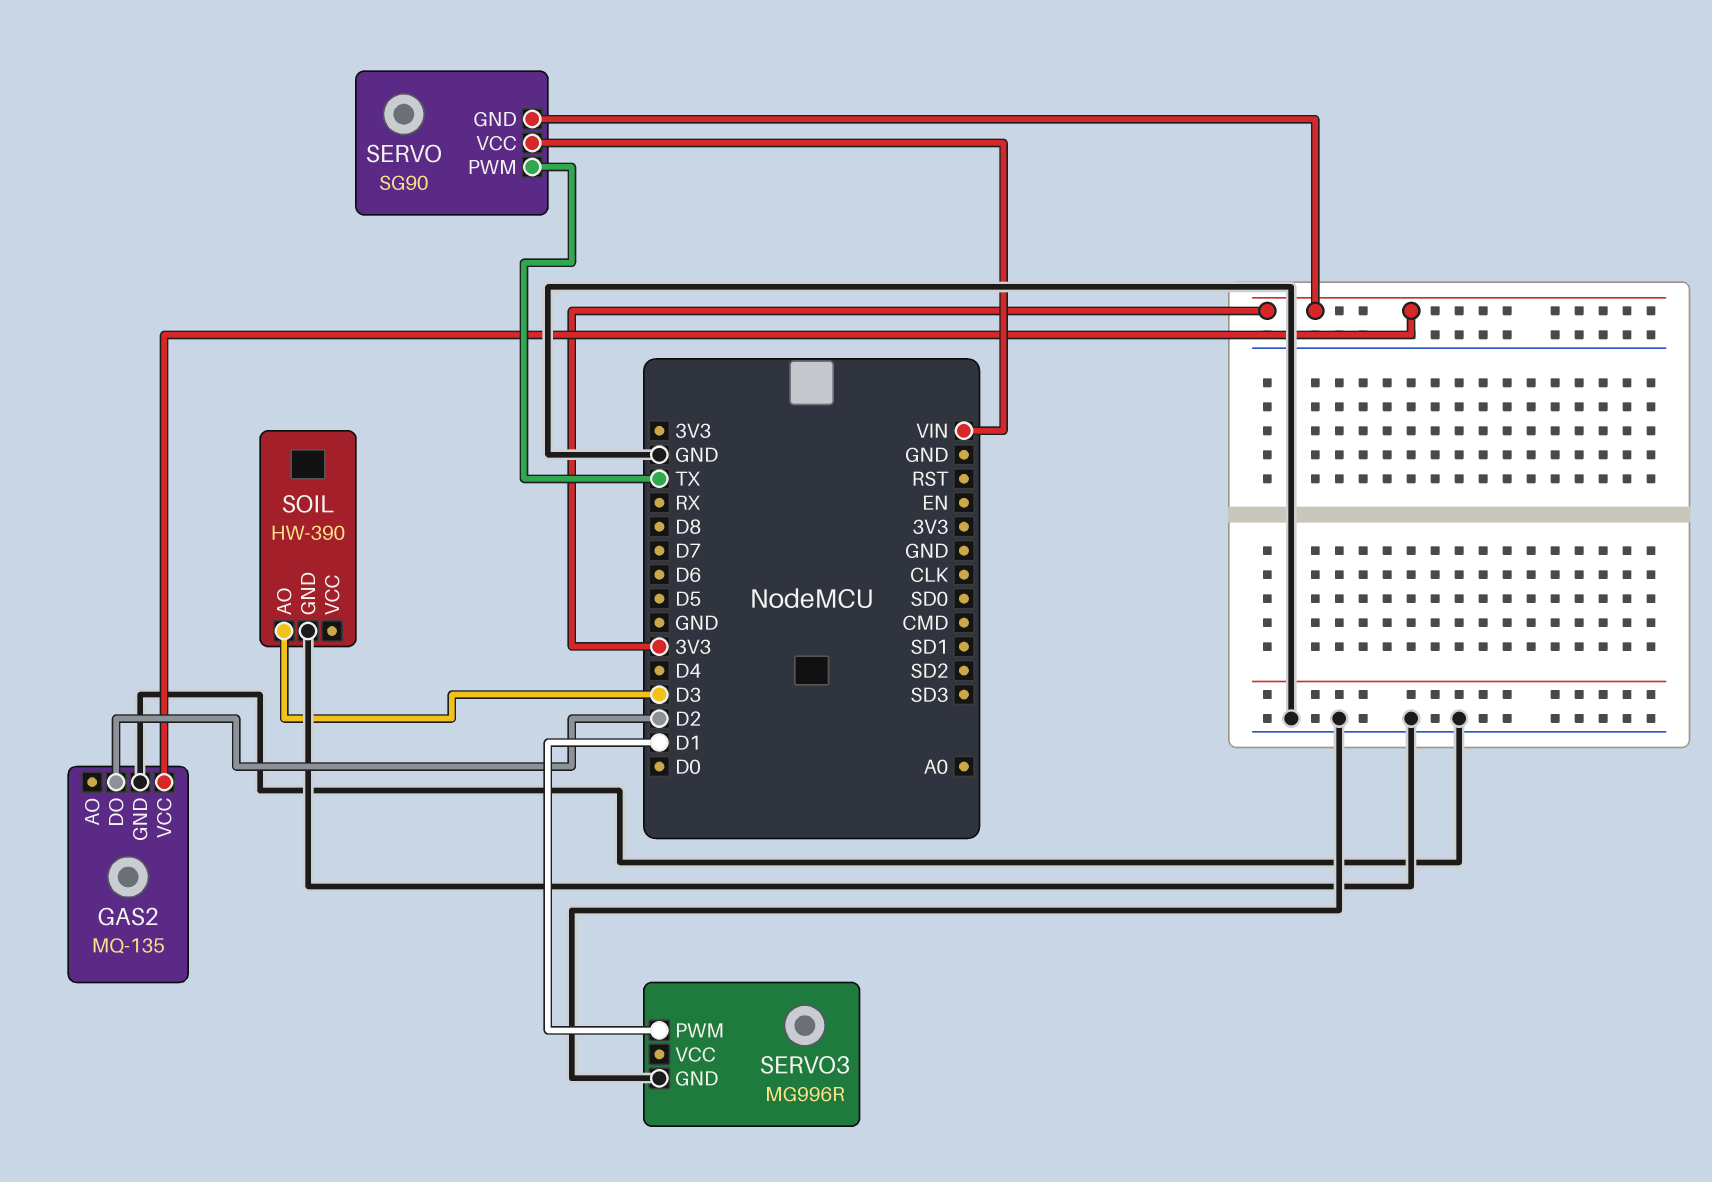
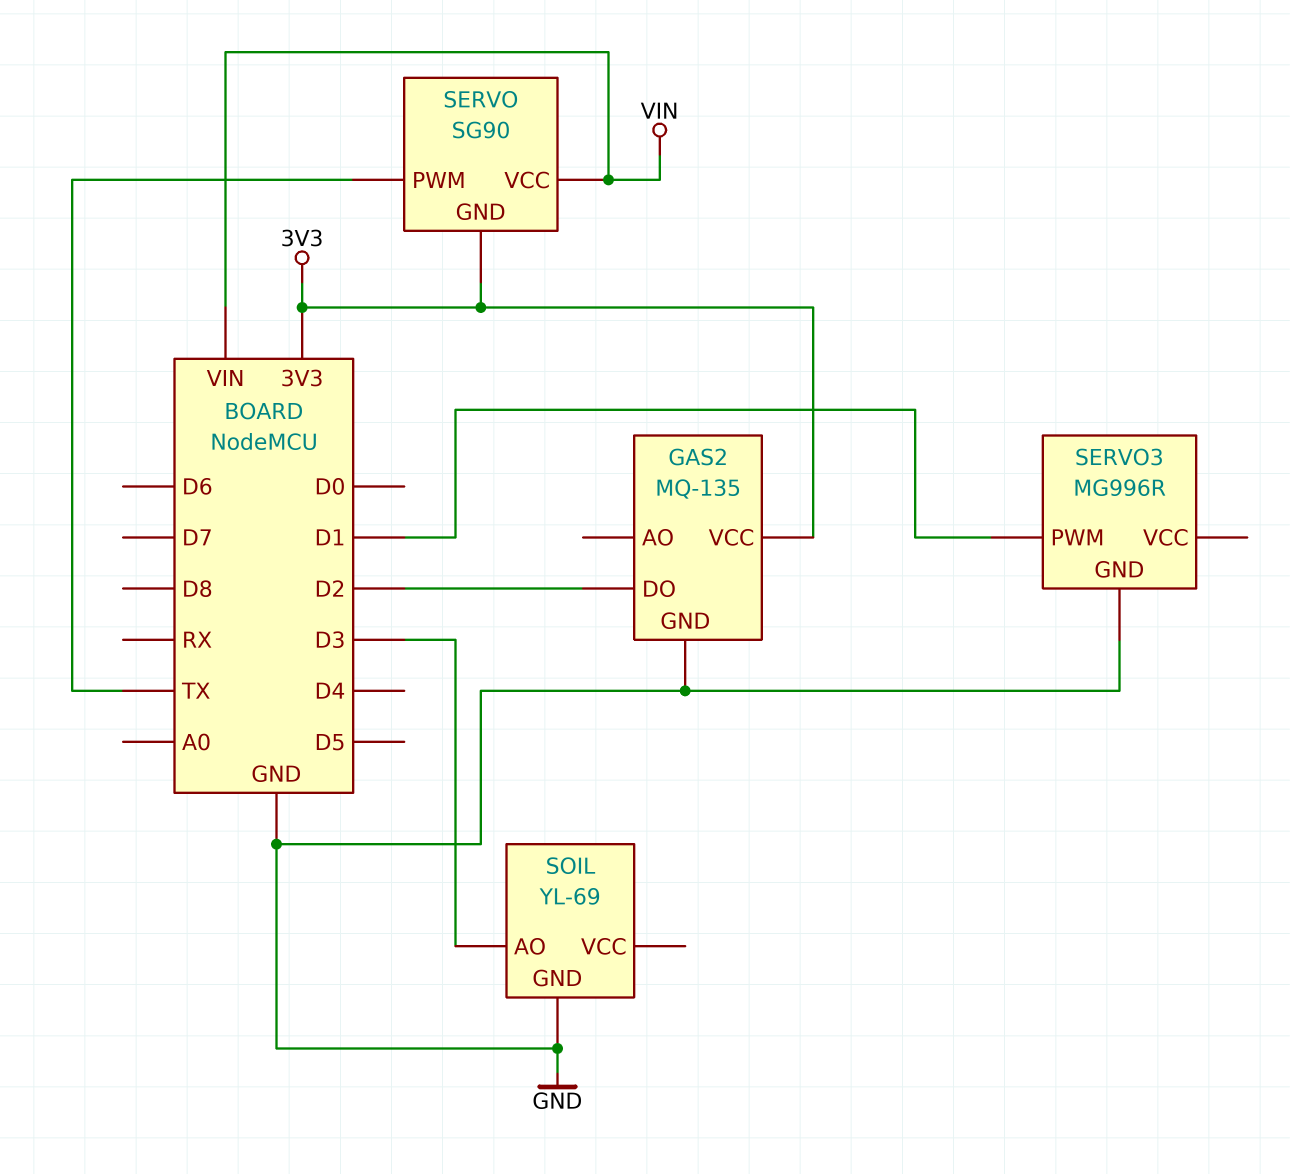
SOIL: HW-390 -> YL-69

